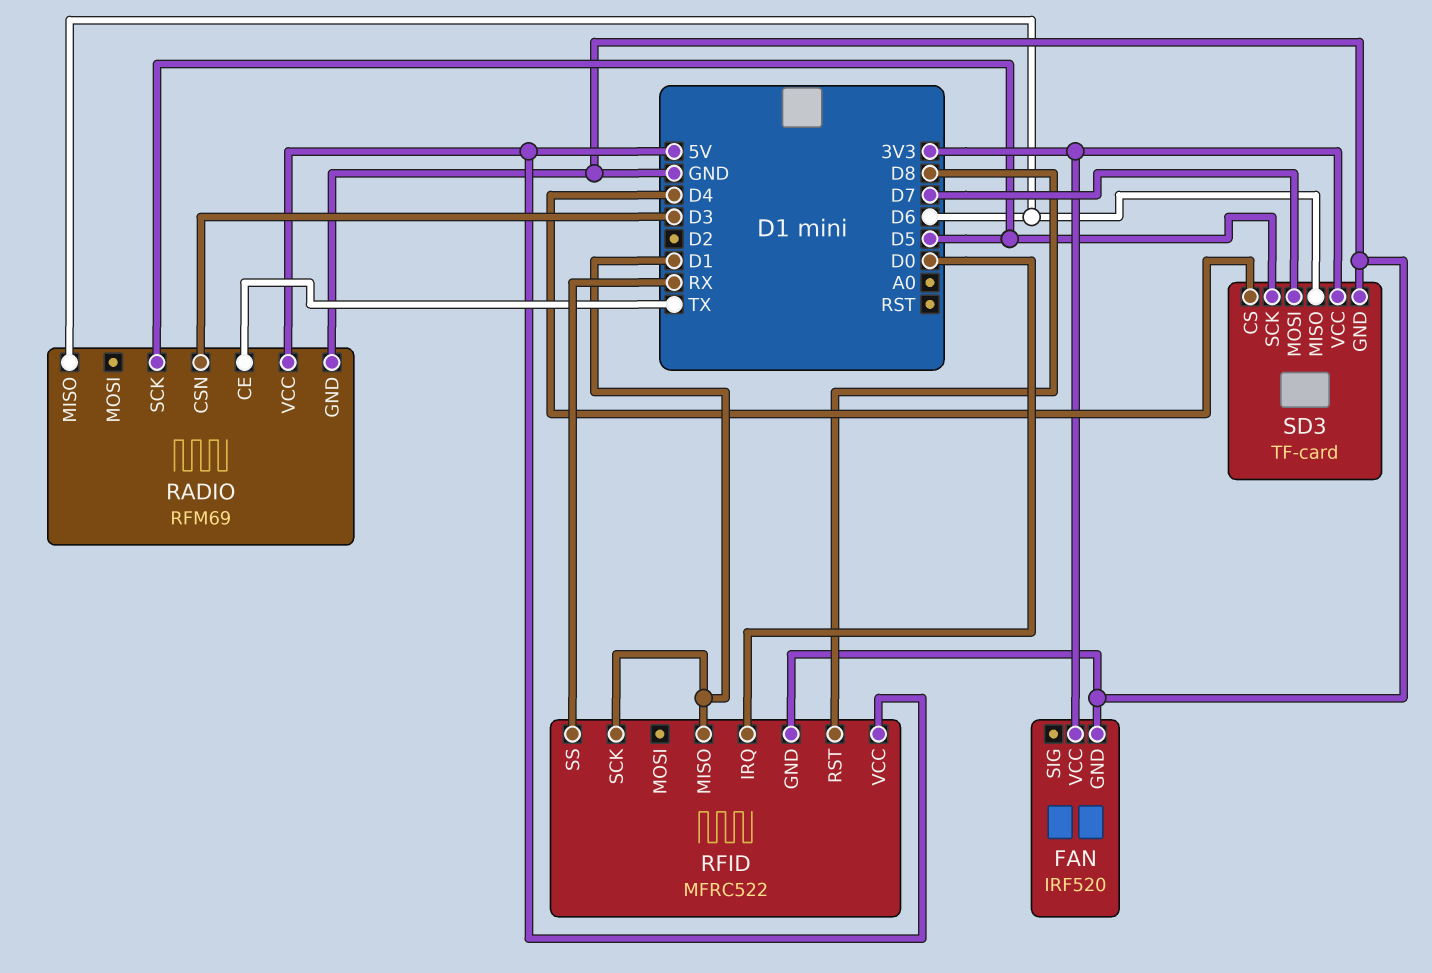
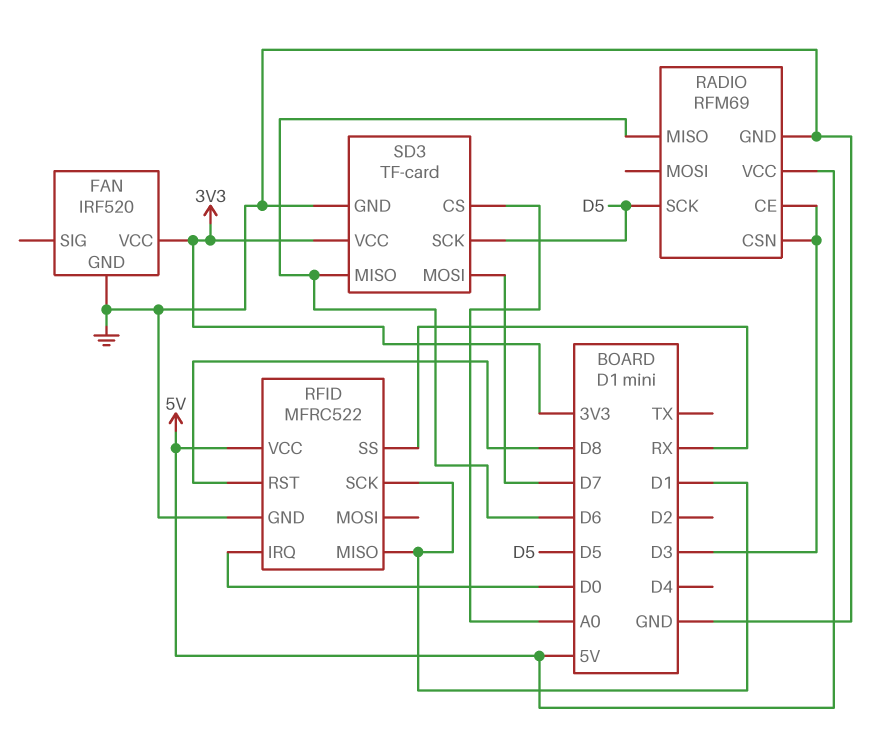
RADIO pin CE: TX -> D3
SD3 pin CS: D4 -> A0

